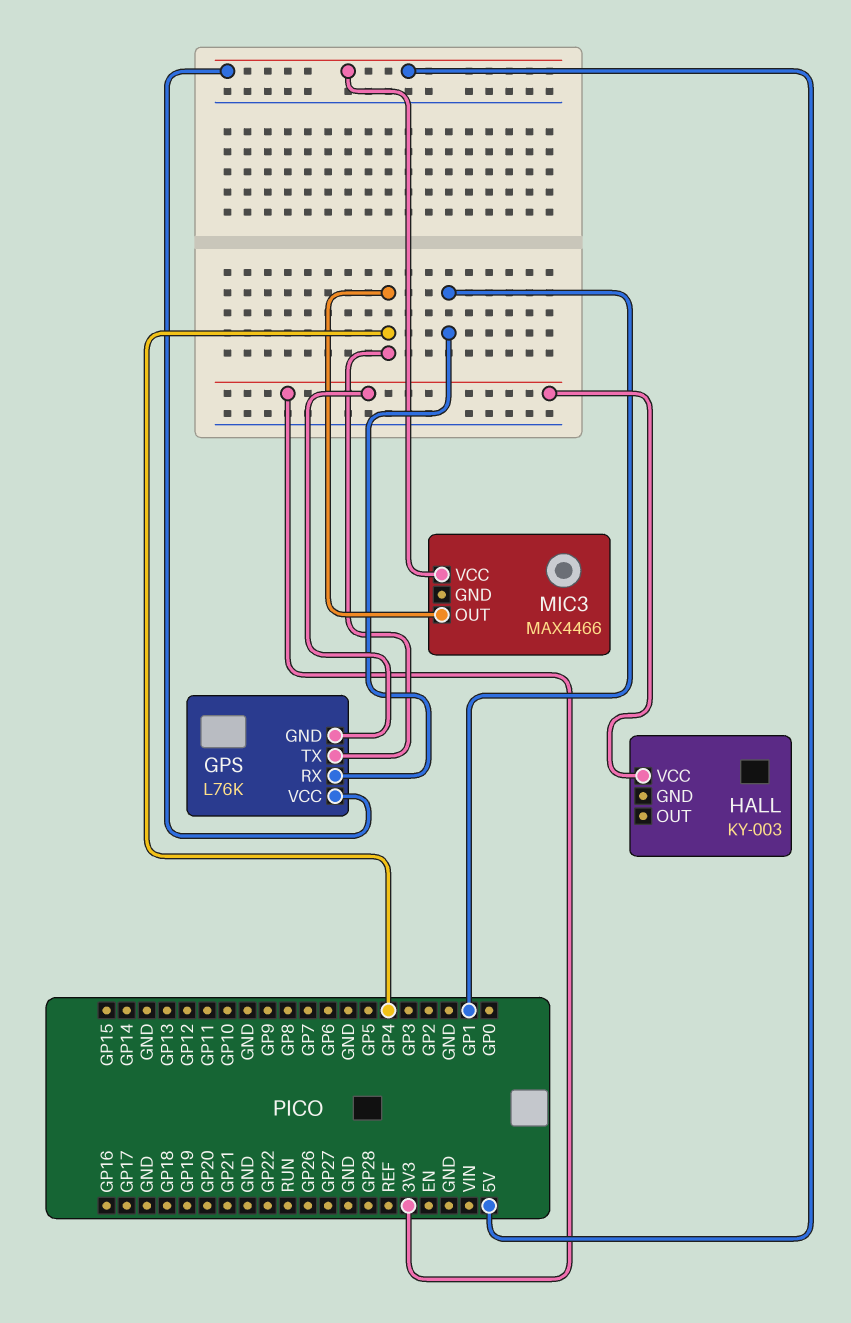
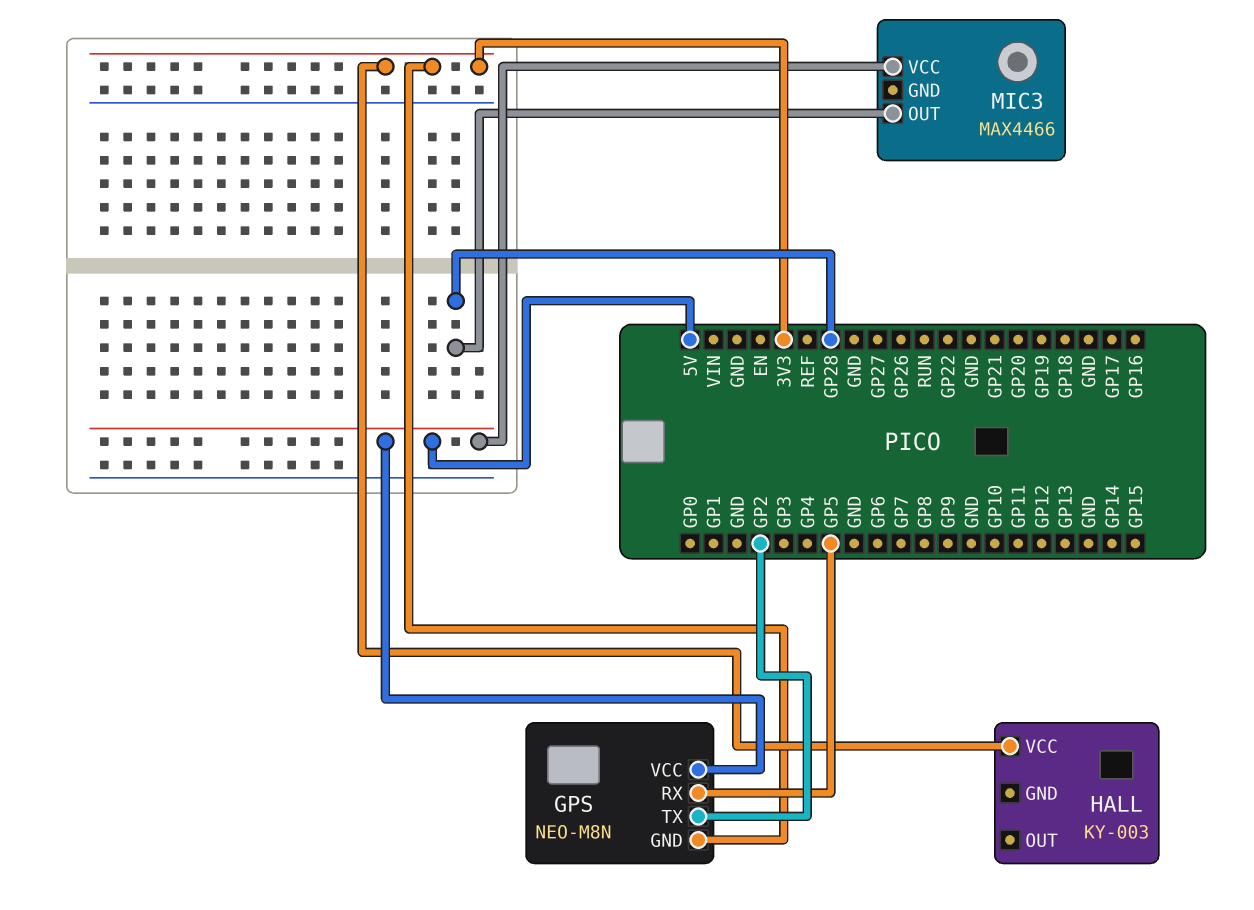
GPS: L76K -> NEO-M8N
GPS pin RX: GP1 -> GP5
GPS pin TX: GP4 -> GP2
MIC3 pin OUT: GP4 -> GP28

